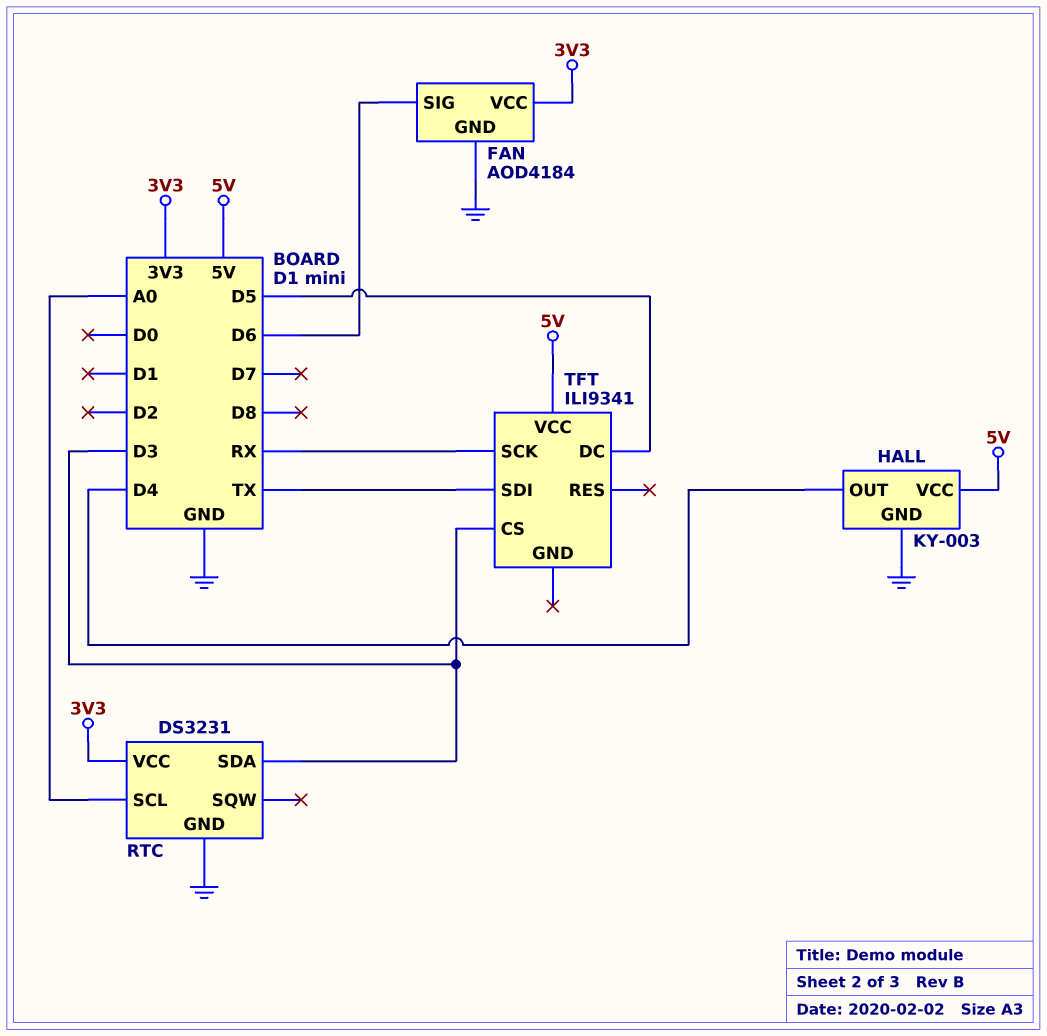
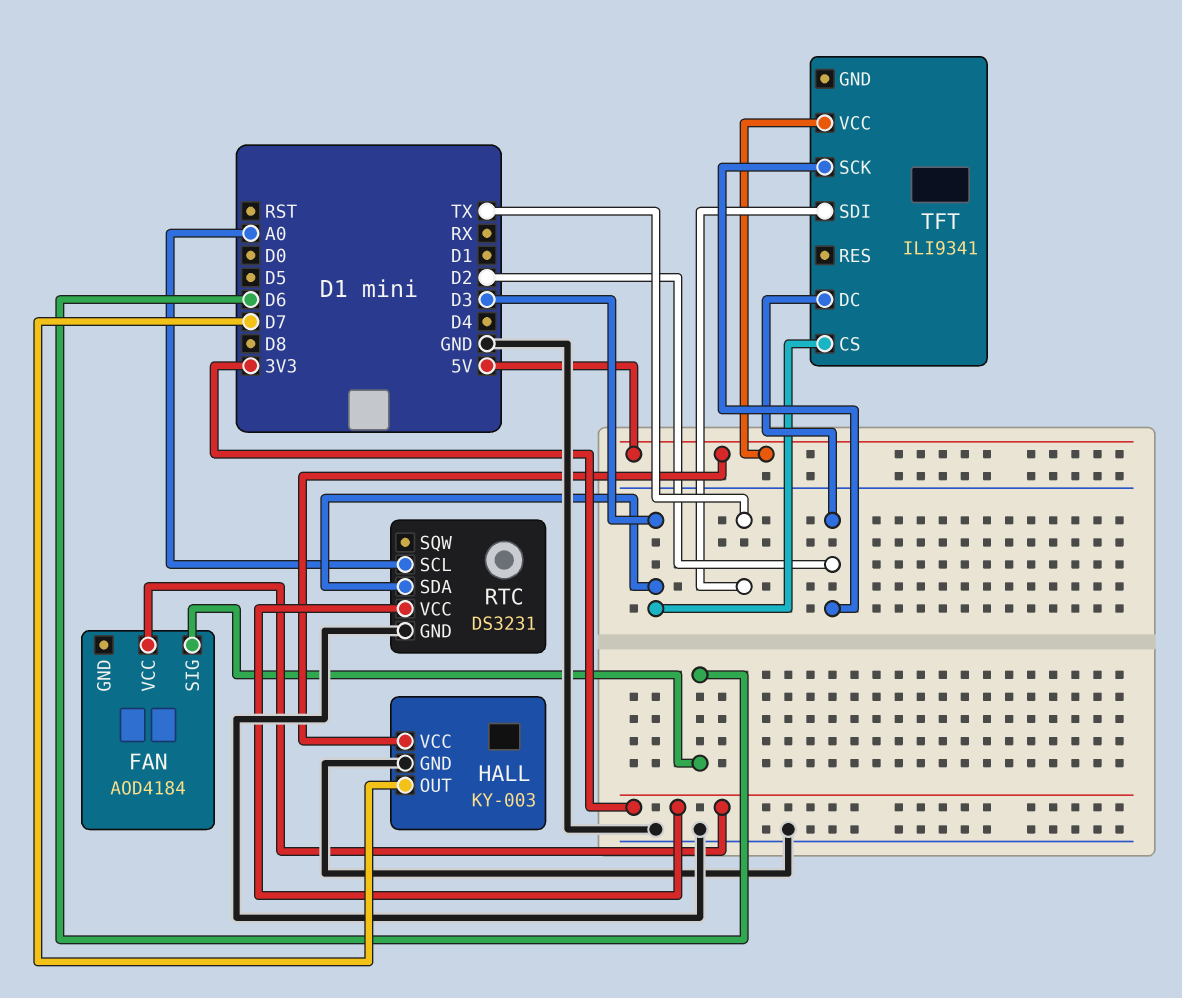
FAN pin GND: GND -> none
HALL pin OUT: D4 -> D7
TFT pin DC: D5 -> D2
TFT pin SCK: RX -> D2

